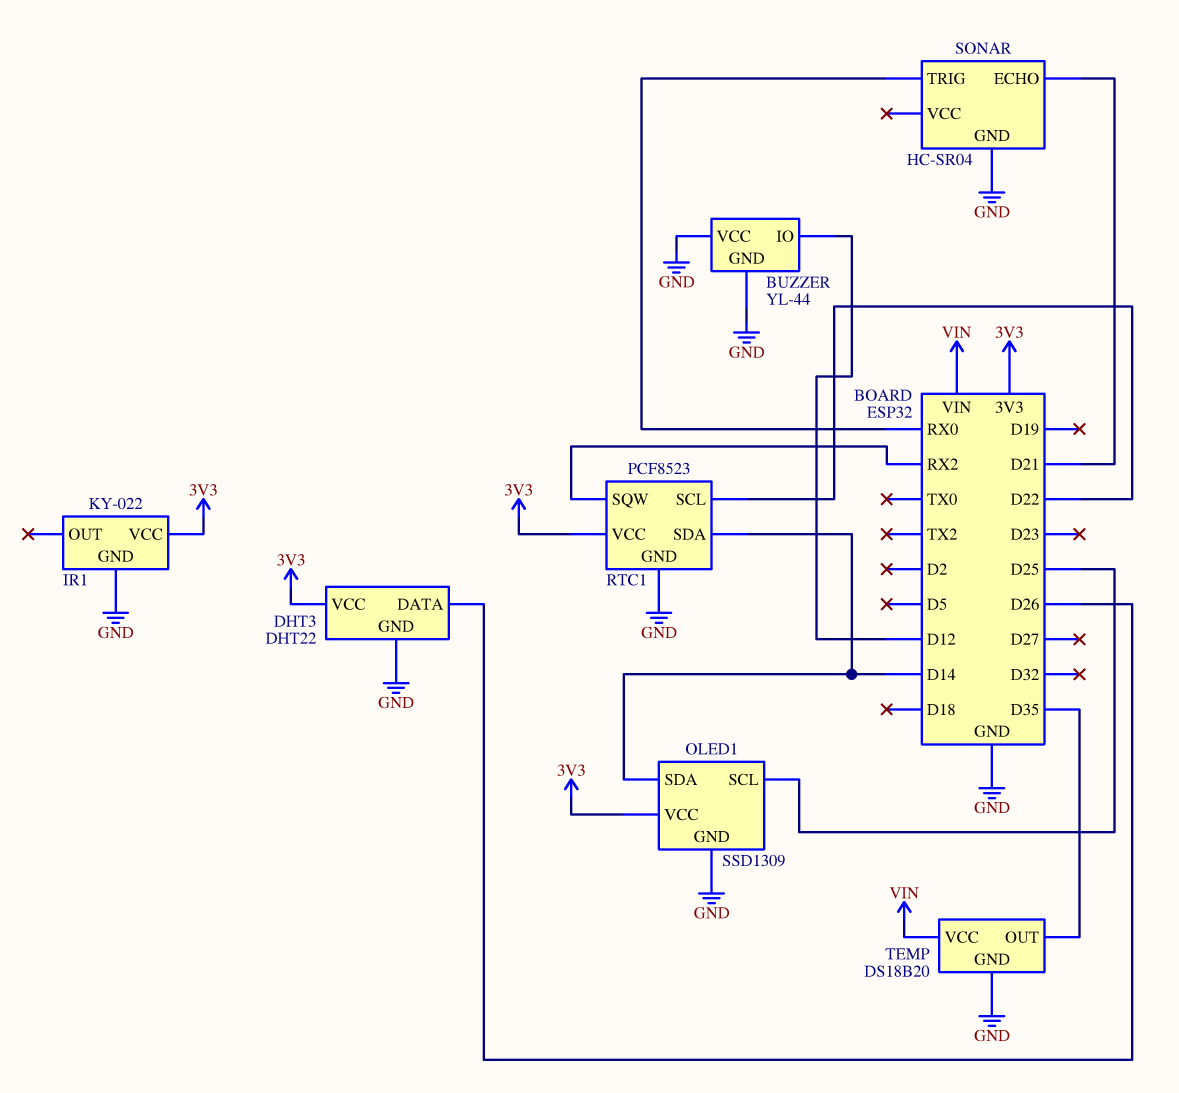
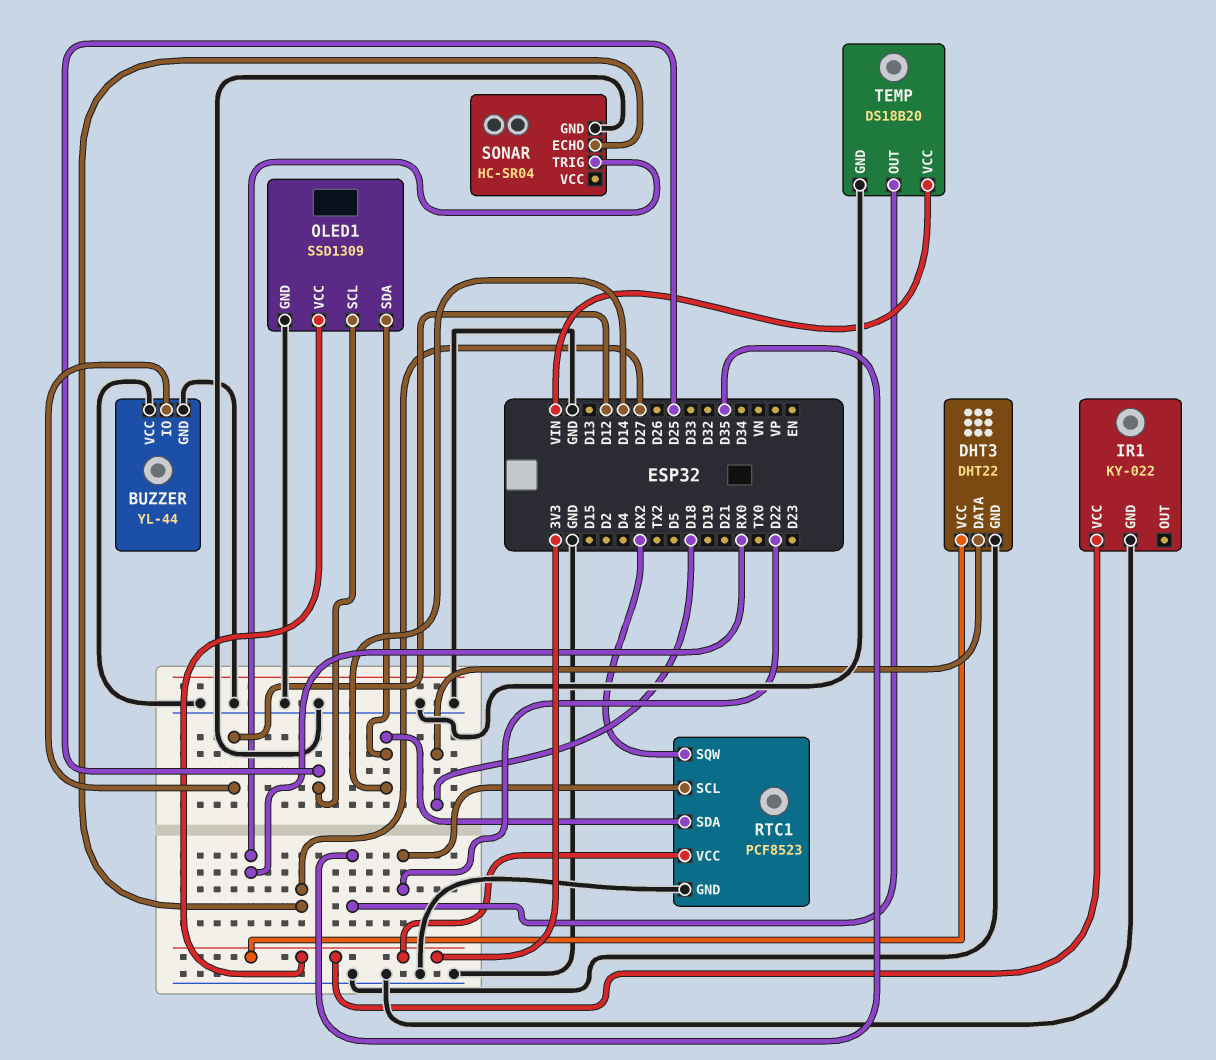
DHT3 pin DATA: D26 -> D18
SONAR pin ECHO: D21 -> D27

